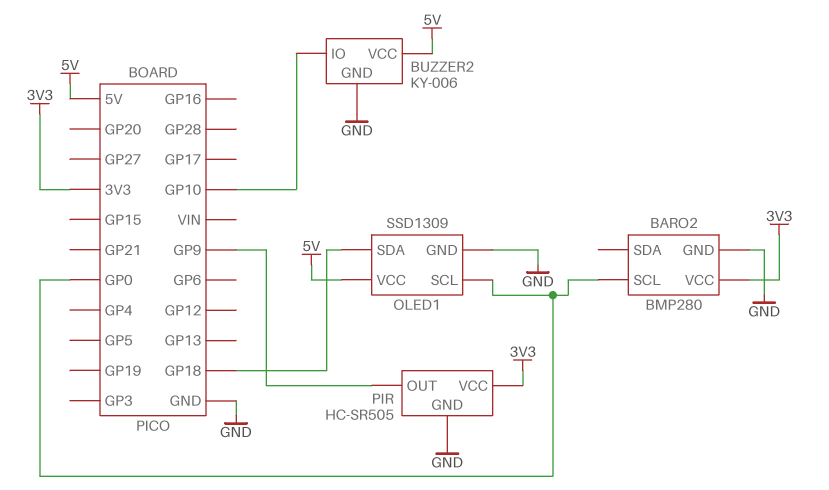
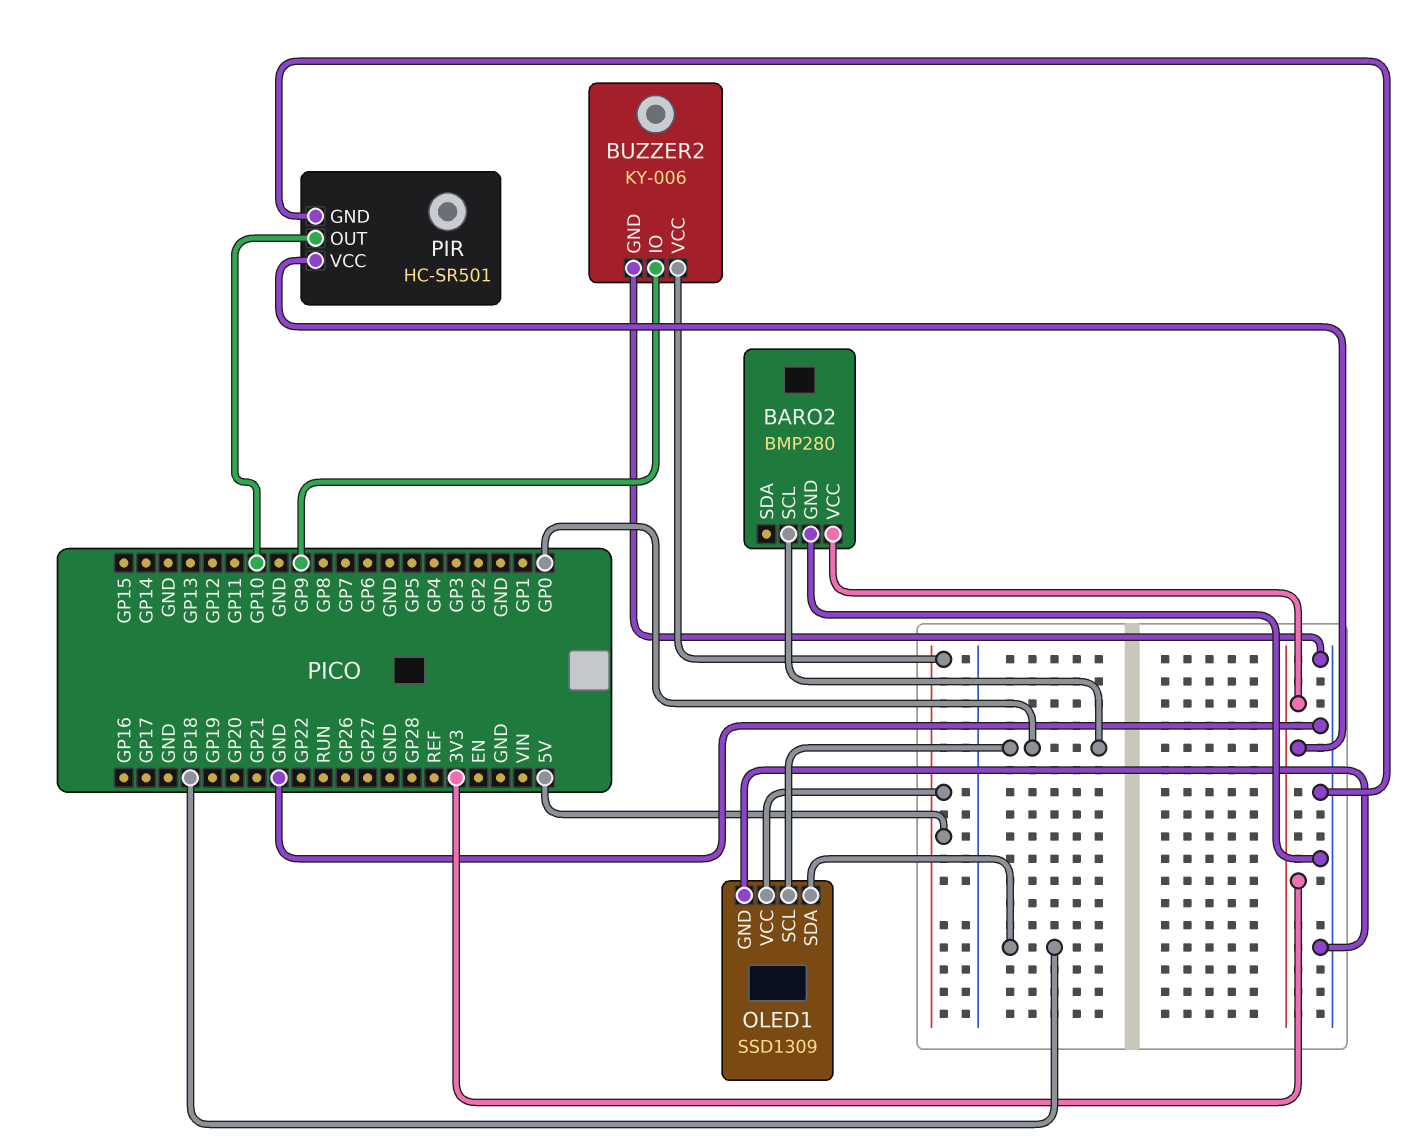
BUZZER2 pin IO: GP10 -> GP9
PIR: HC-SR505 -> HC-SR501
PIR pin OUT: GP9 -> GP10

